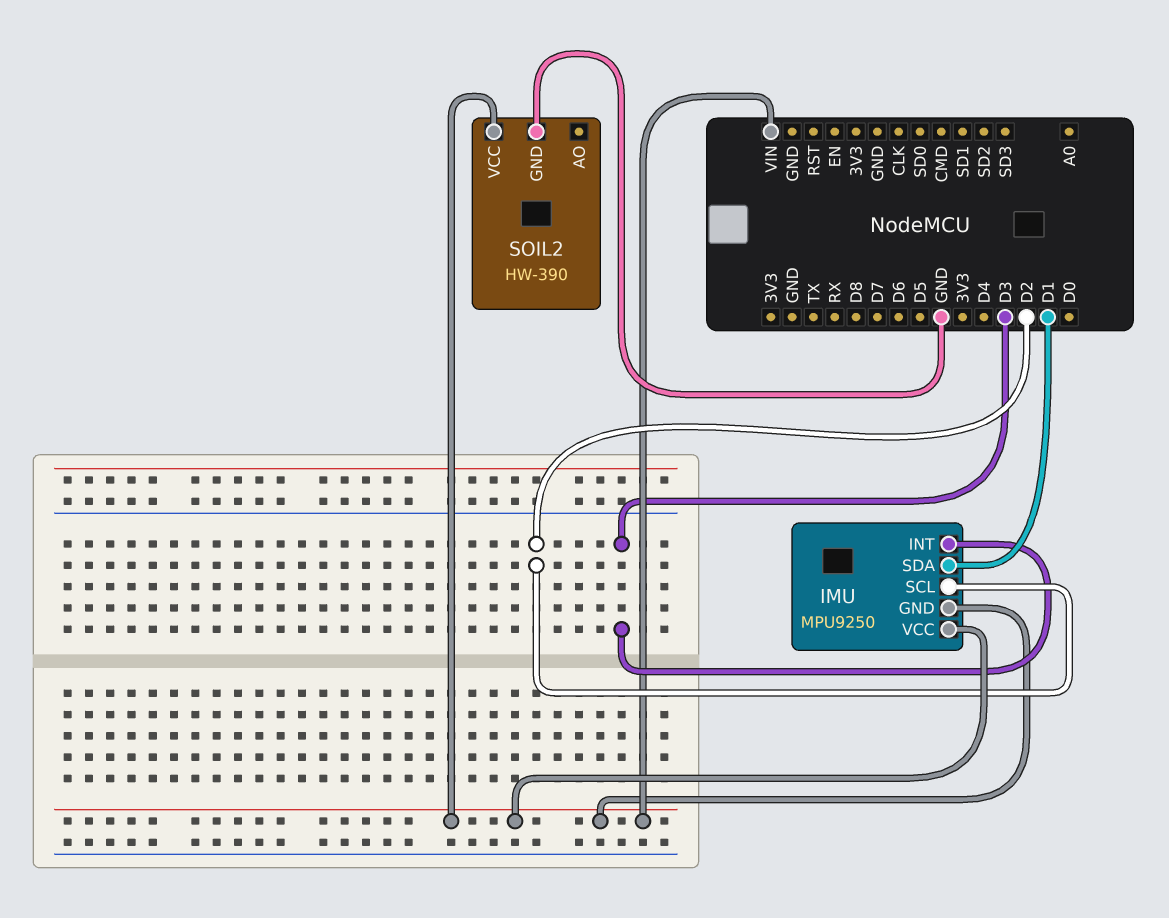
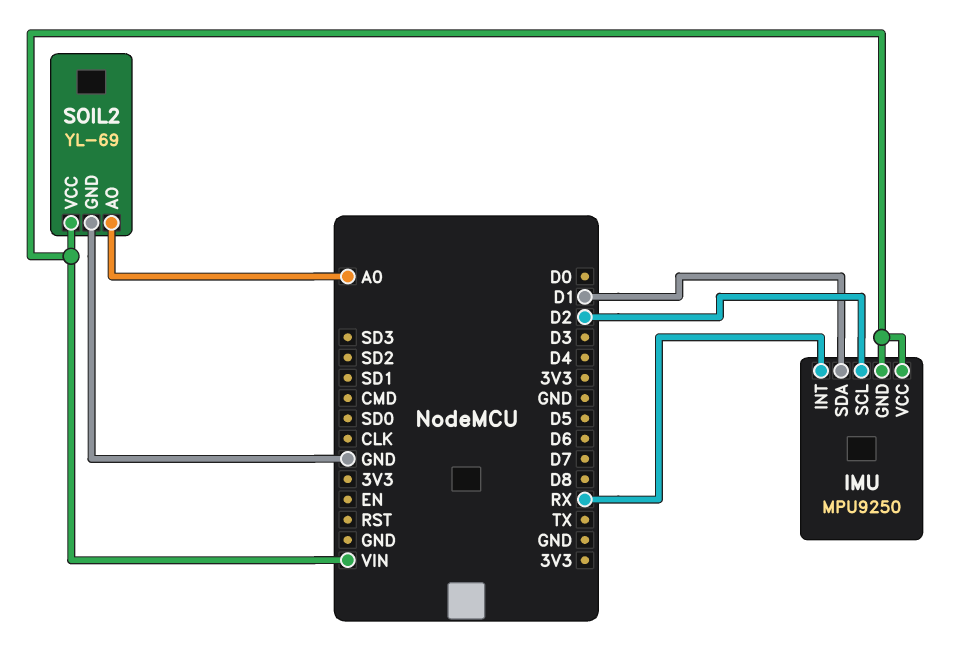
IMU pin INT: D3 -> RX
SOIL2: HW-390 -> YL-69
SOIL2 pin AO: none -> A0

